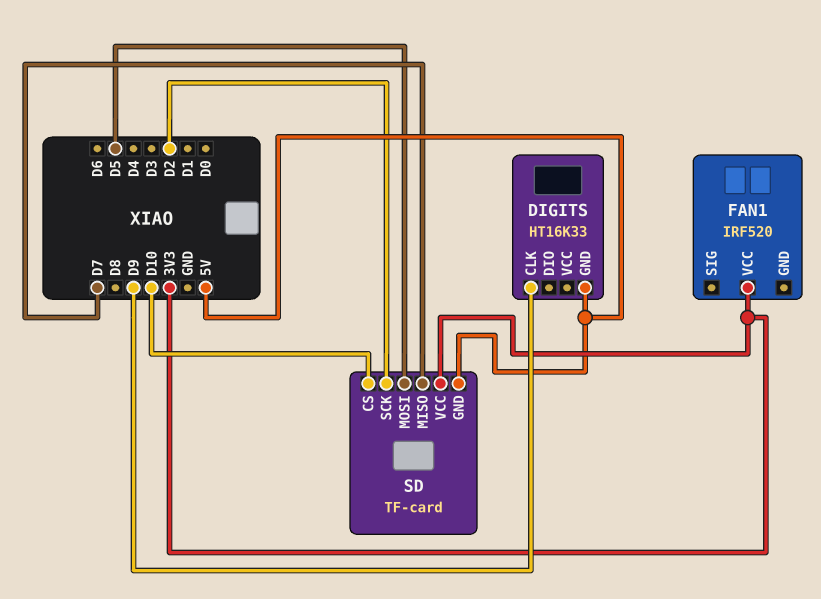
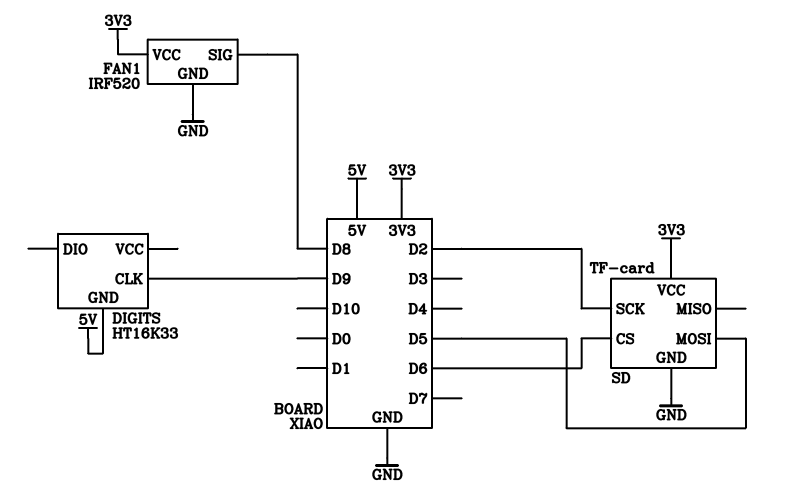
FAN1 pin GND: none -> GND
FAN1 pin SIG: none -> D8
SD pin CS: D10 -> D6
SD pin GND: 5V -> GND
SD pin MISO: D7 -> none

